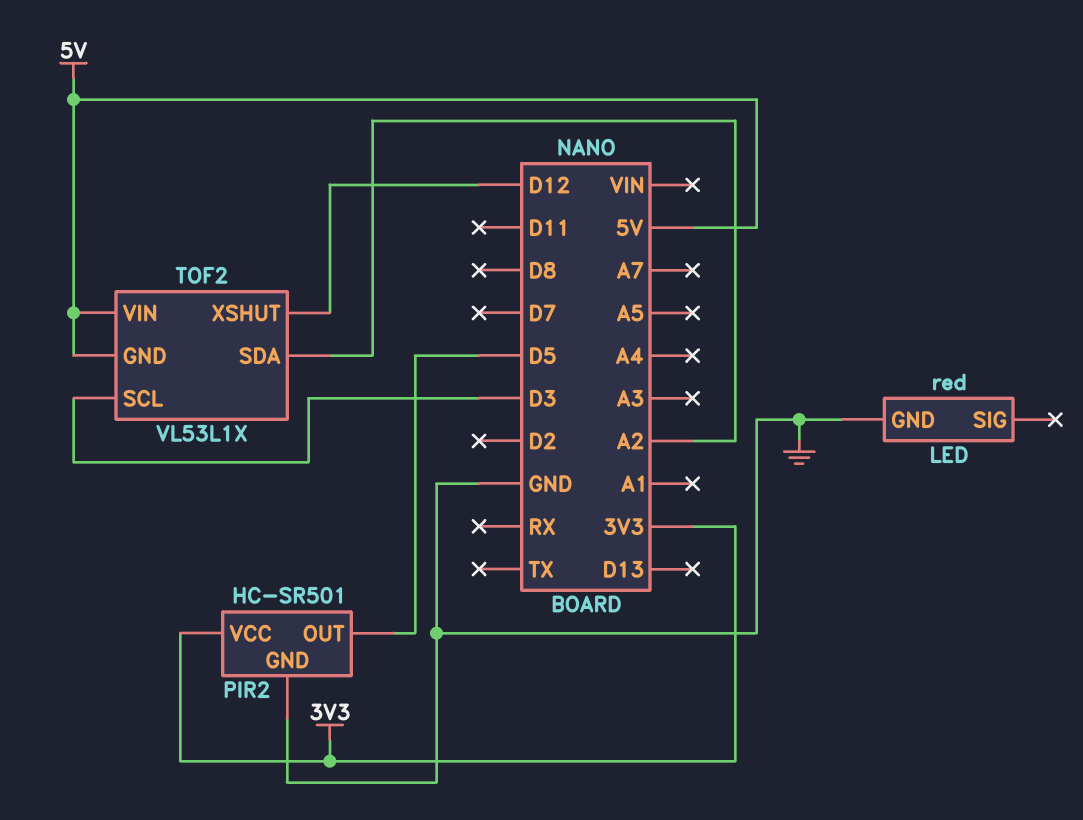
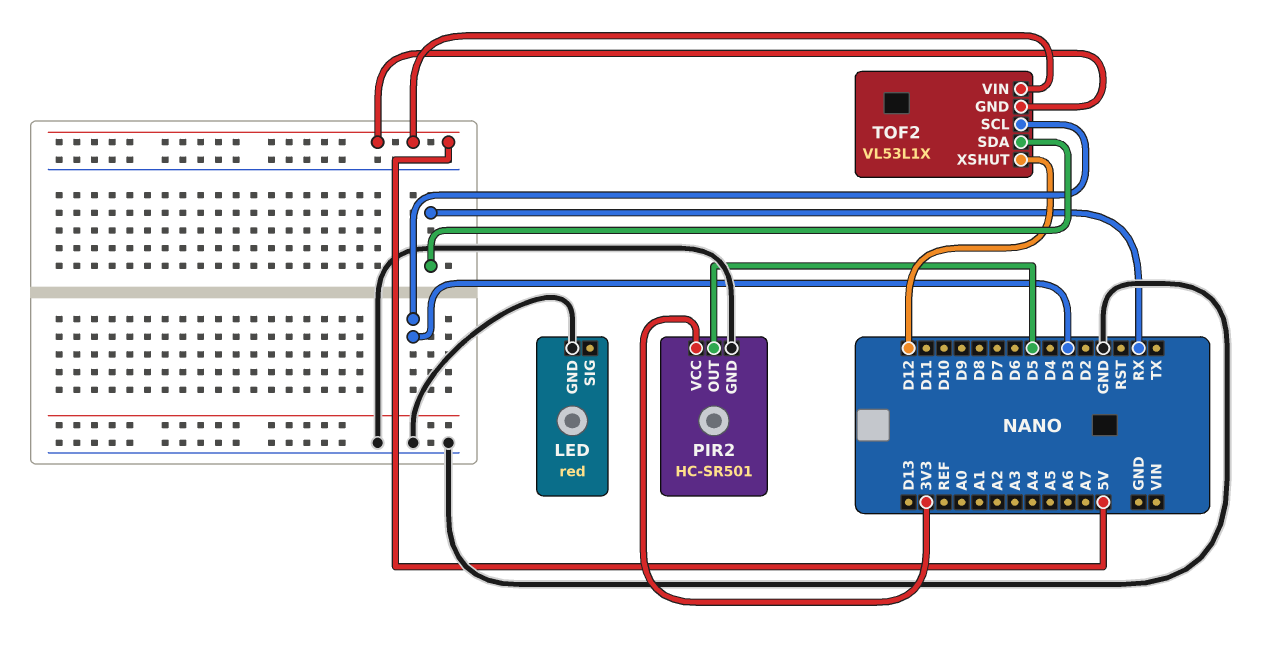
TOF2 pin SDA: A2 -> RX

